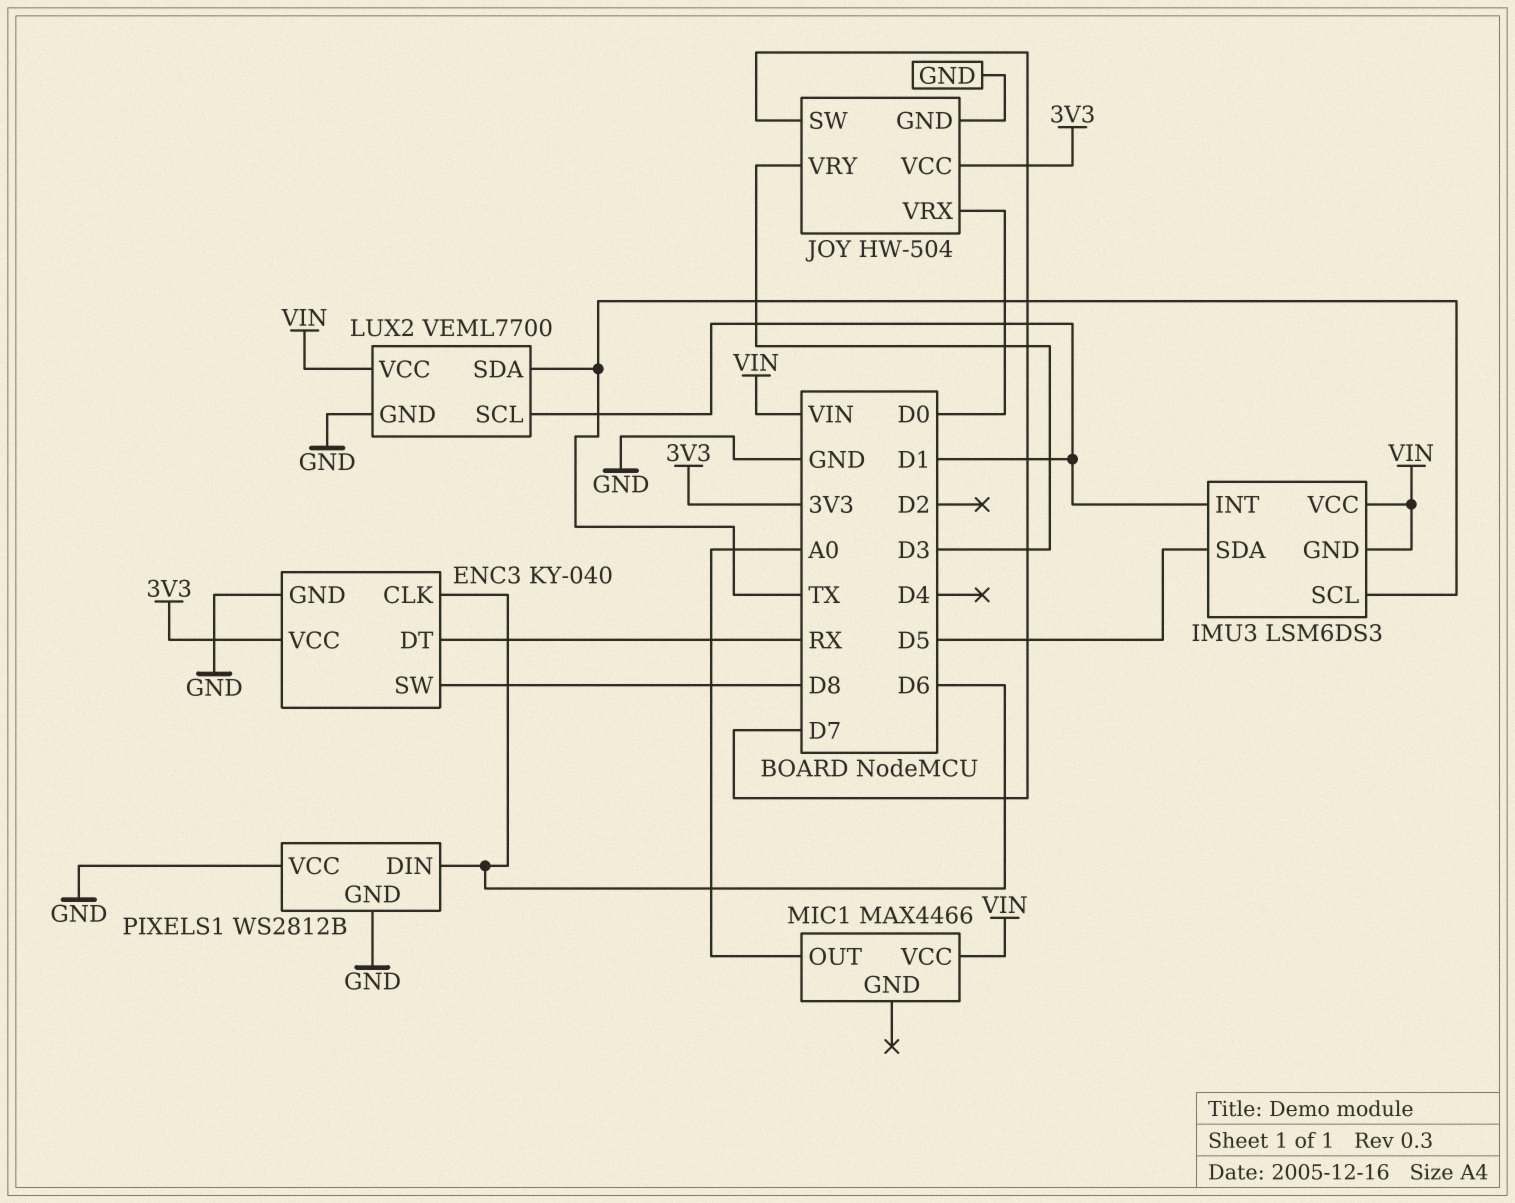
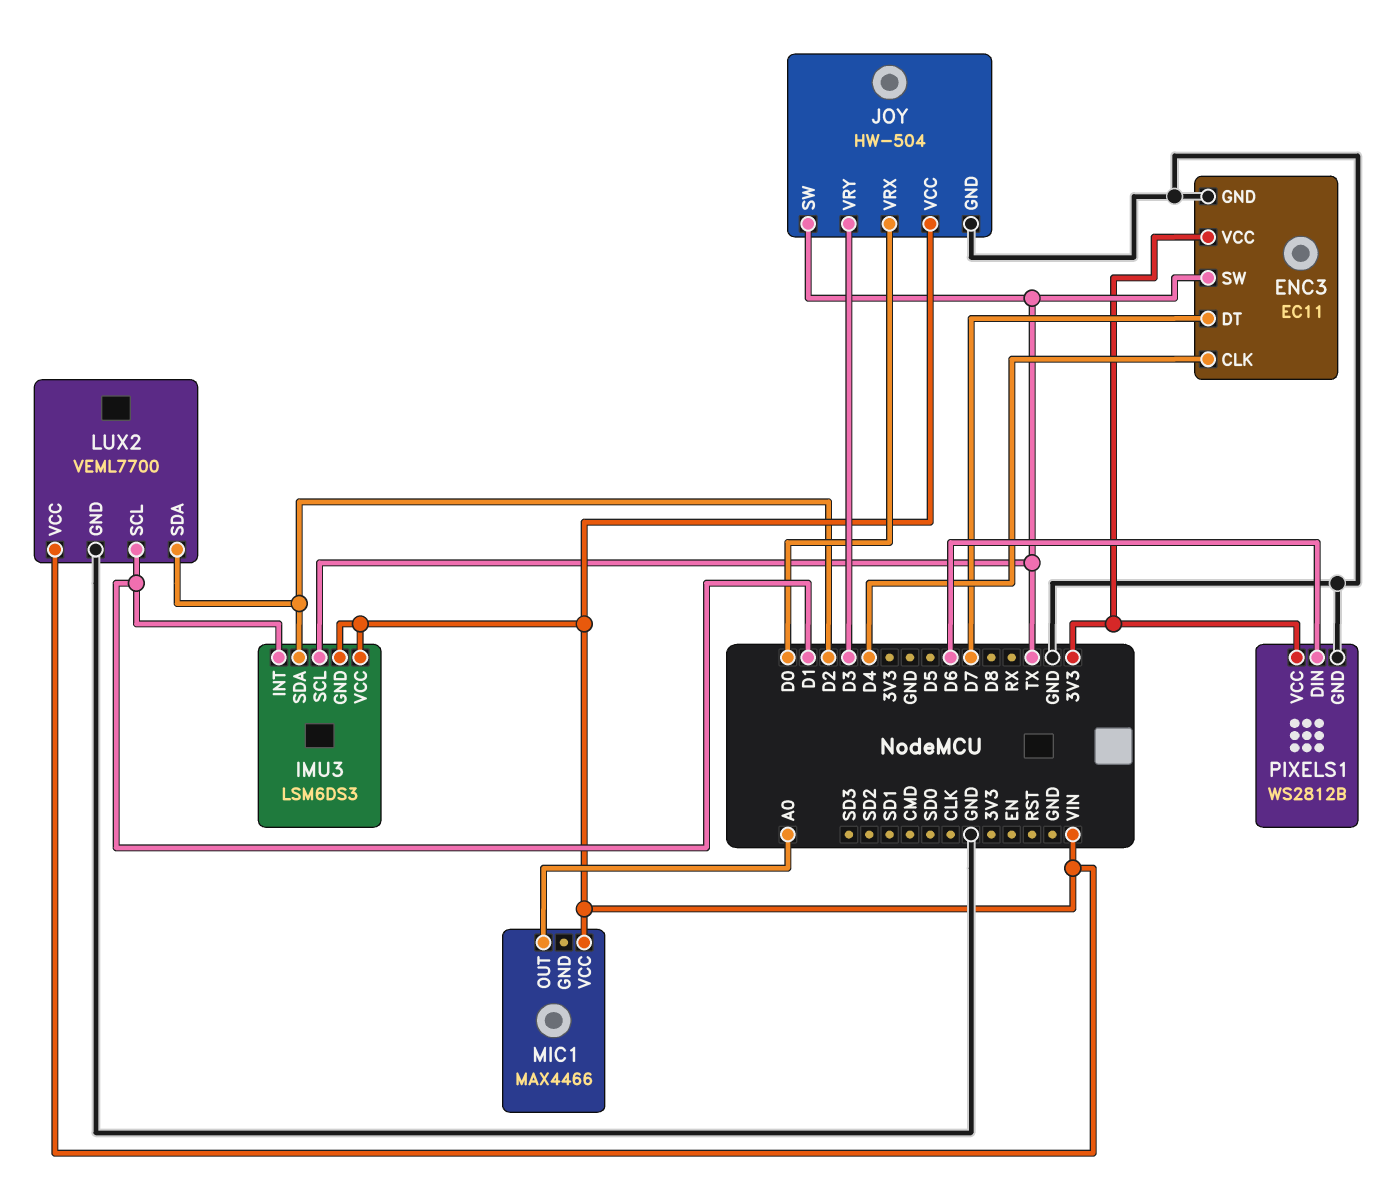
ENC3: KY-040 -> EC11
ENC3 pin CLK: D6 -> D4
ENC3 pin DT: RX -> D7
ENC3 pin SW: D8 -> TX
IMU3 pin SDA: D5 -> D2
JOY pin SW: D7 -> TX
JOY pin VCC: 3V3 -> VIN
LUX2 pin SDA: TX -> D2
PIXELS1 pin VCC: GND -> 3V3

